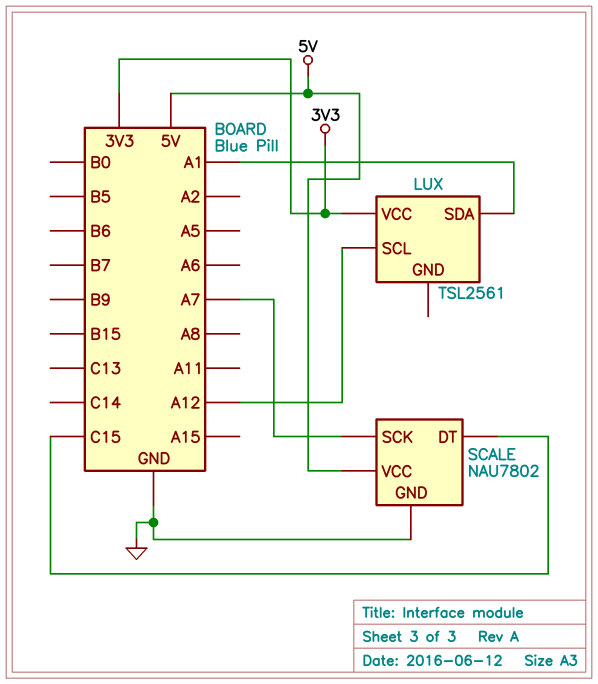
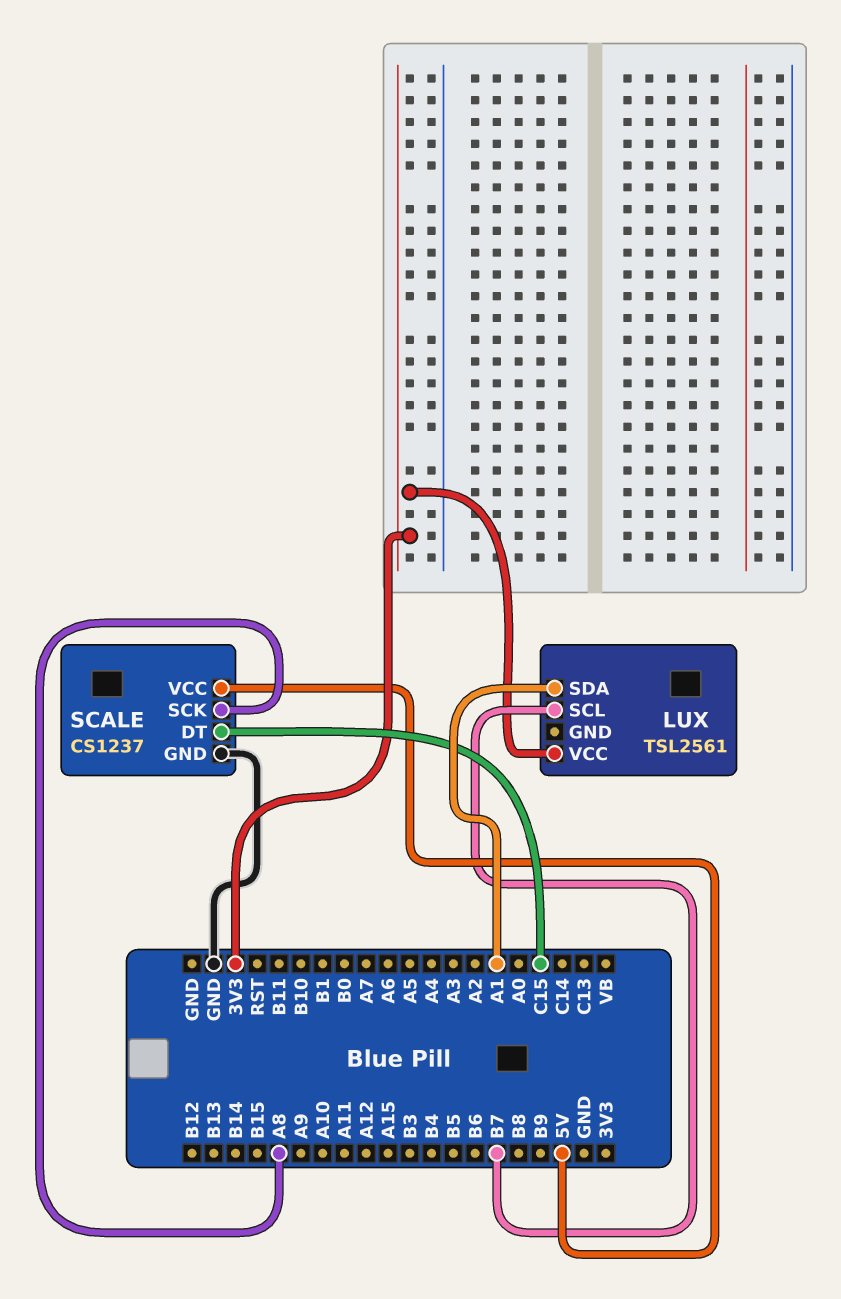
LUX pin SCL: A12 -> B7
SCALE: NAU7802 -> CS1237
SCALE pin SCK: A7 -> A8

